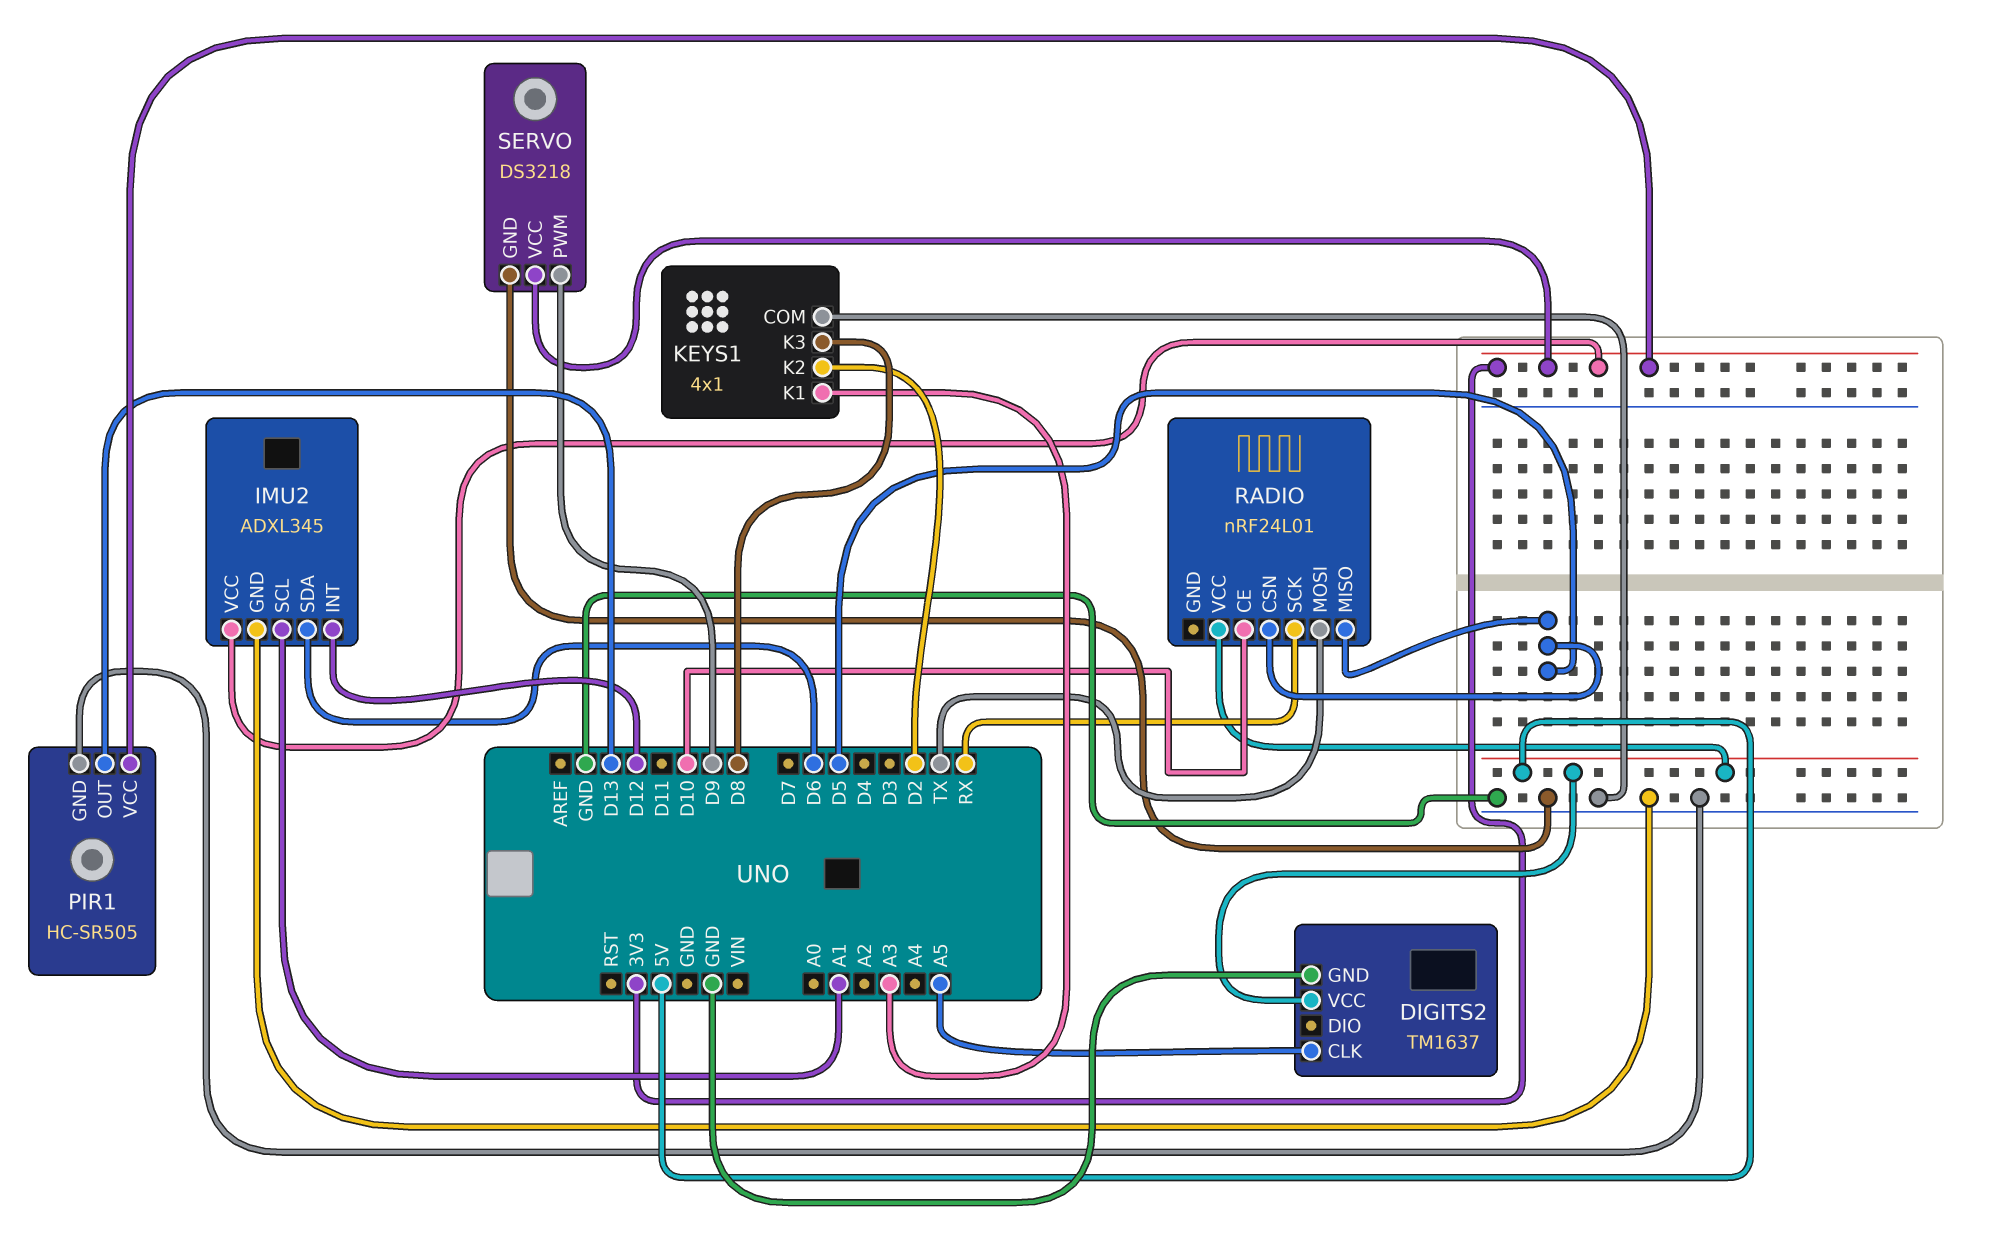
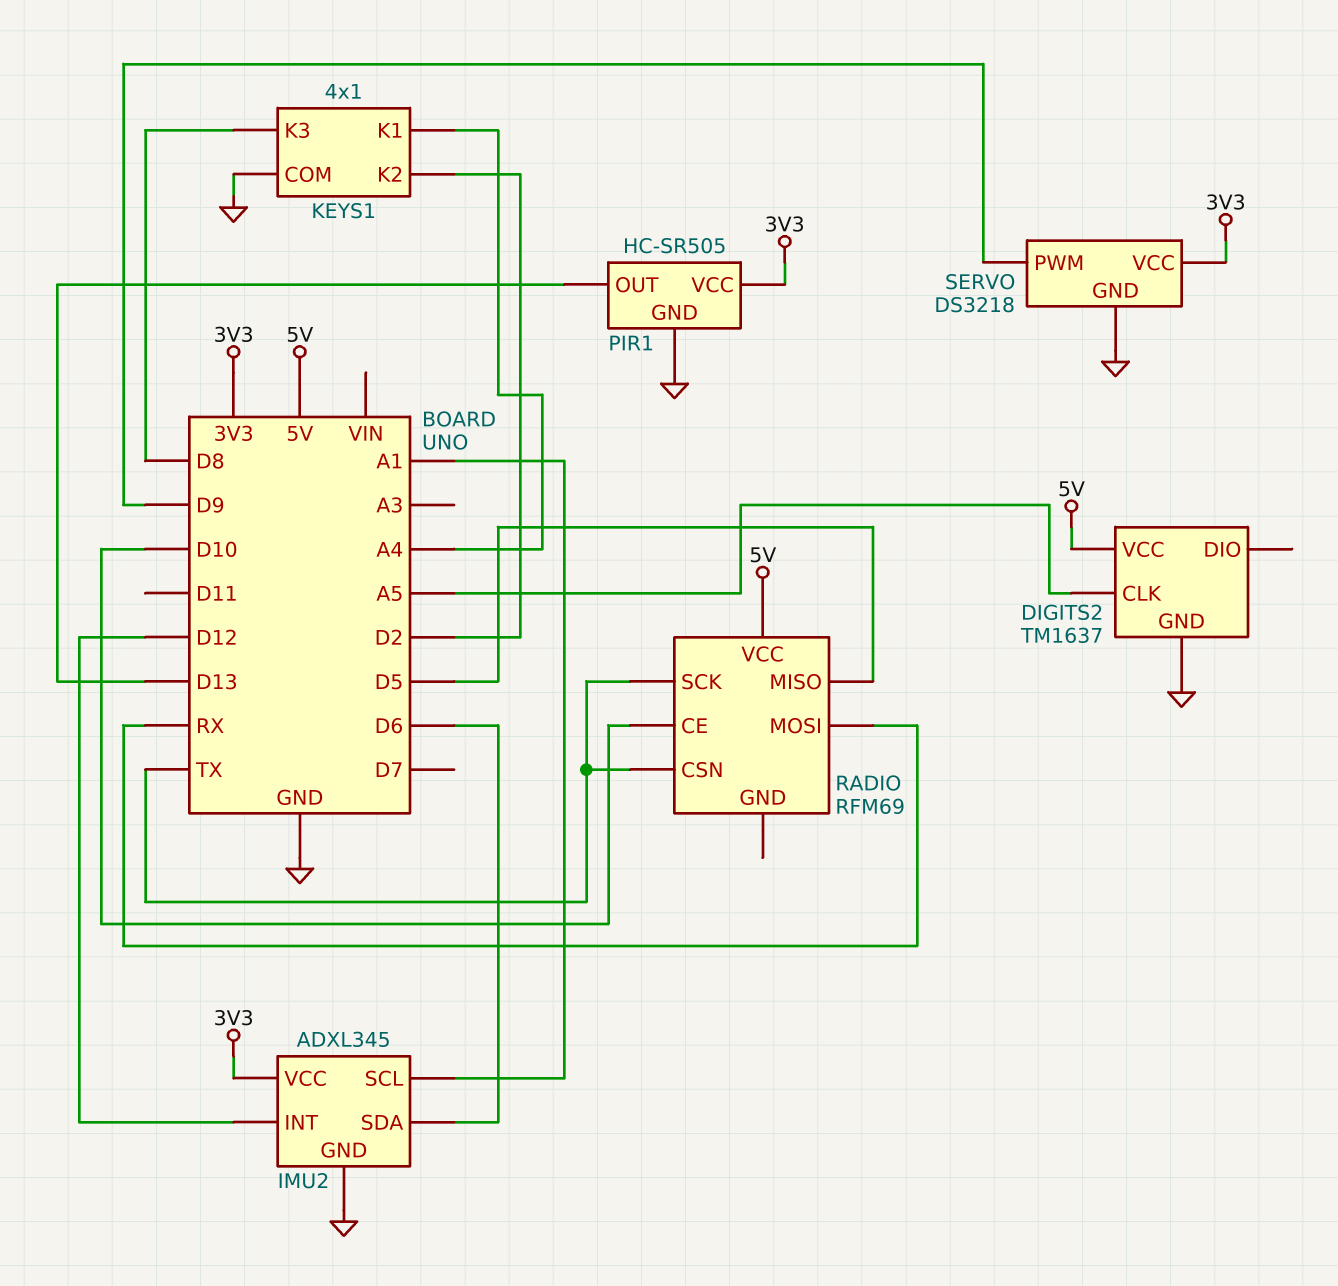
KEYS1 pin K1: A3 -> A4
RADIO: nRF24L01 -> RFM69
RADIO pin CSN: D5 -> TX
RADIO pin MOSI: TX -> RX
RADIO pin SCK: RX -> TX

